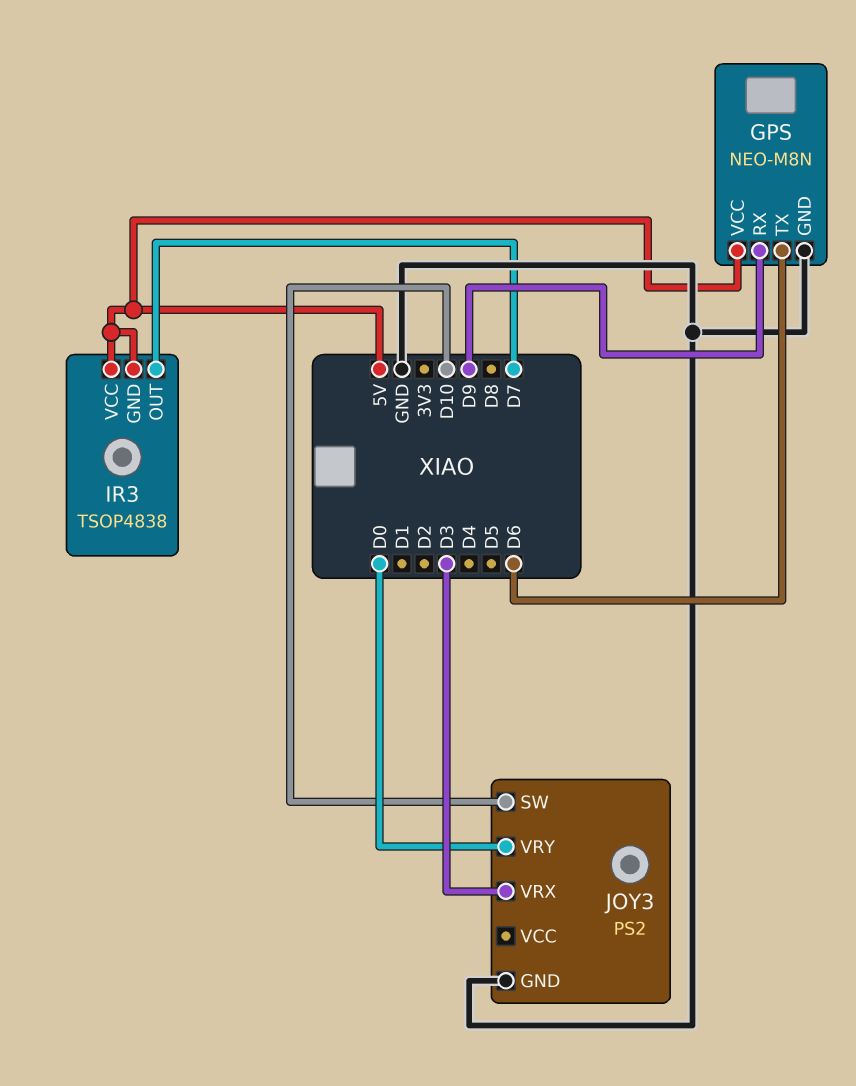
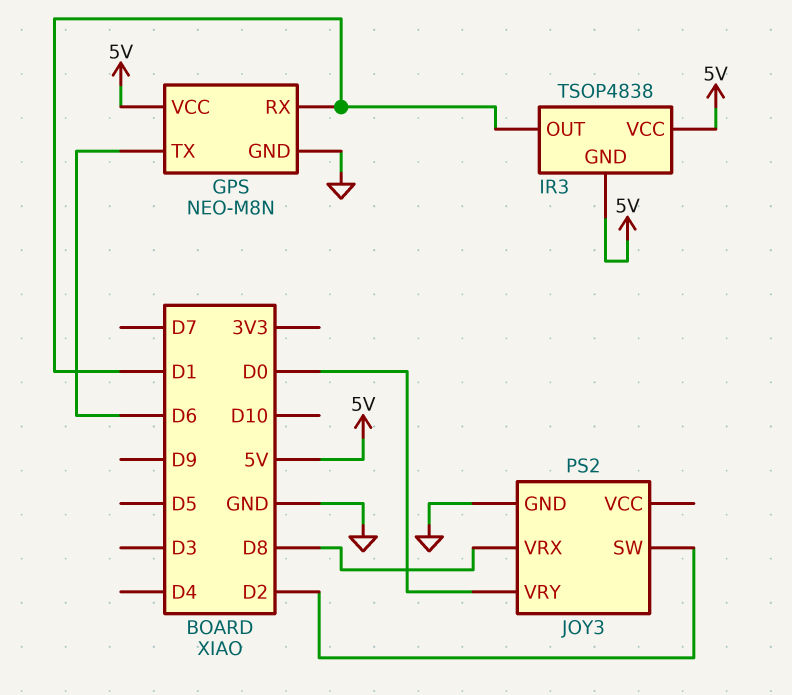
GPS pin RX: D9 -> D1
IR3 pin OUT: D7 -> D1
JOY3 pin SW: D10 -> D2
JOY3 pin VRX: D3 -> D8

